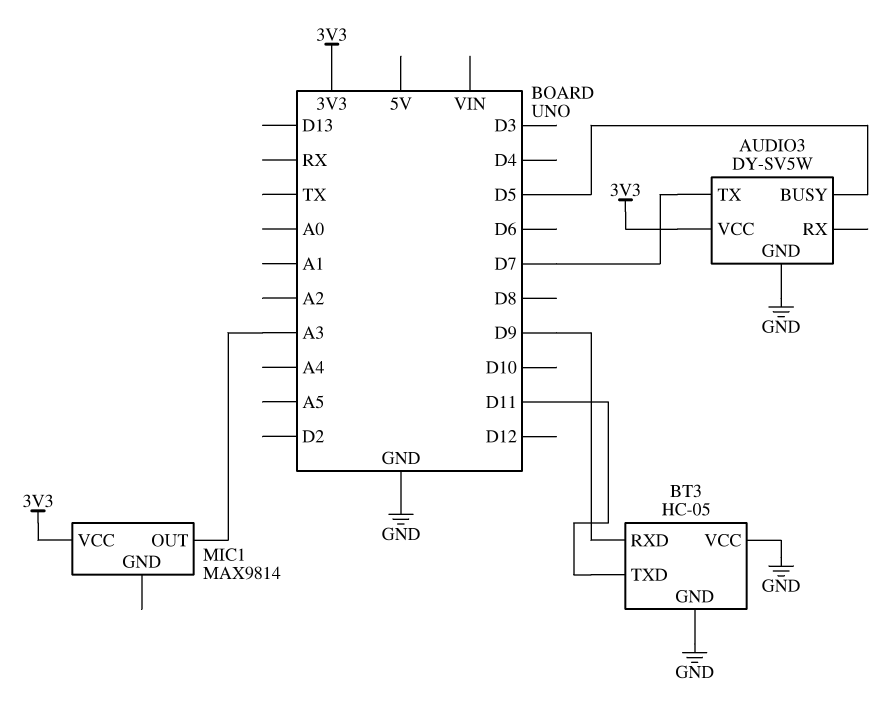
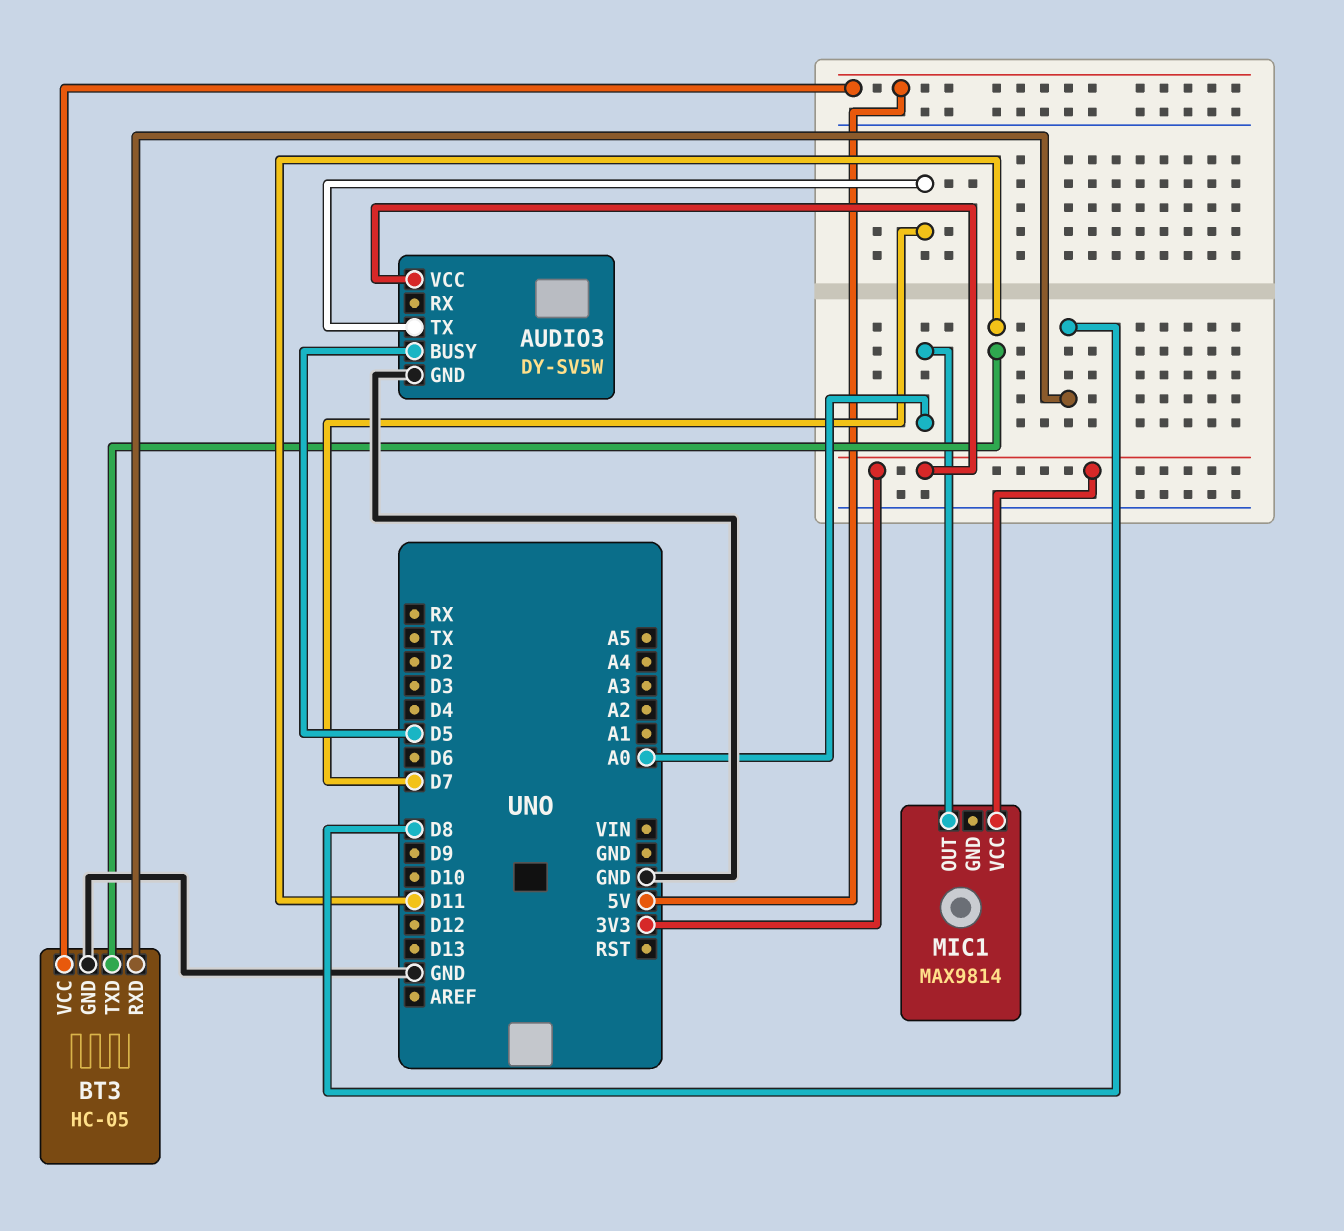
BT3 pin RXD: D9 -> D8
BT3 pin VCC: GND -> 5V
MIC1 pin OUT: A3 -> A0

